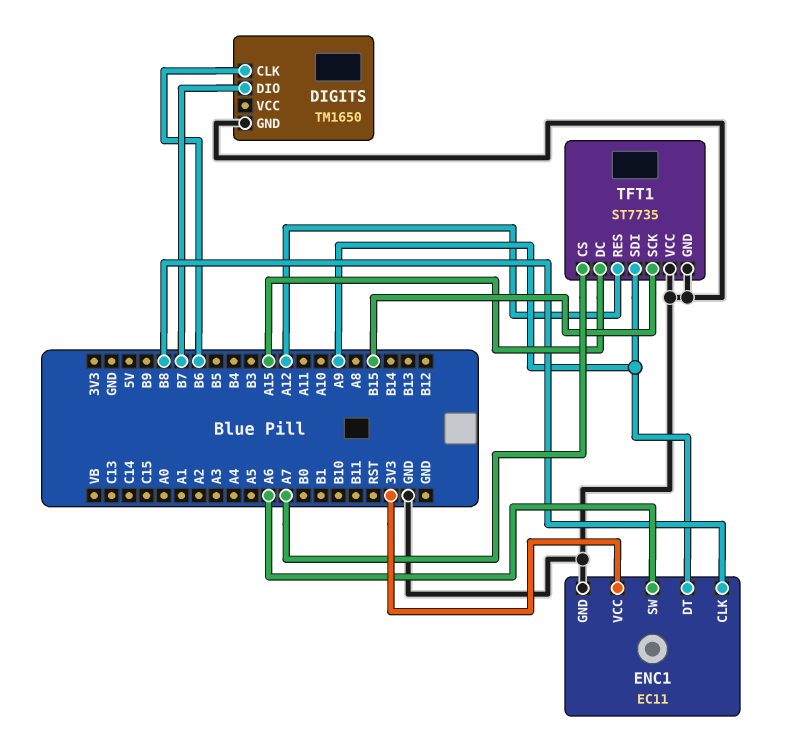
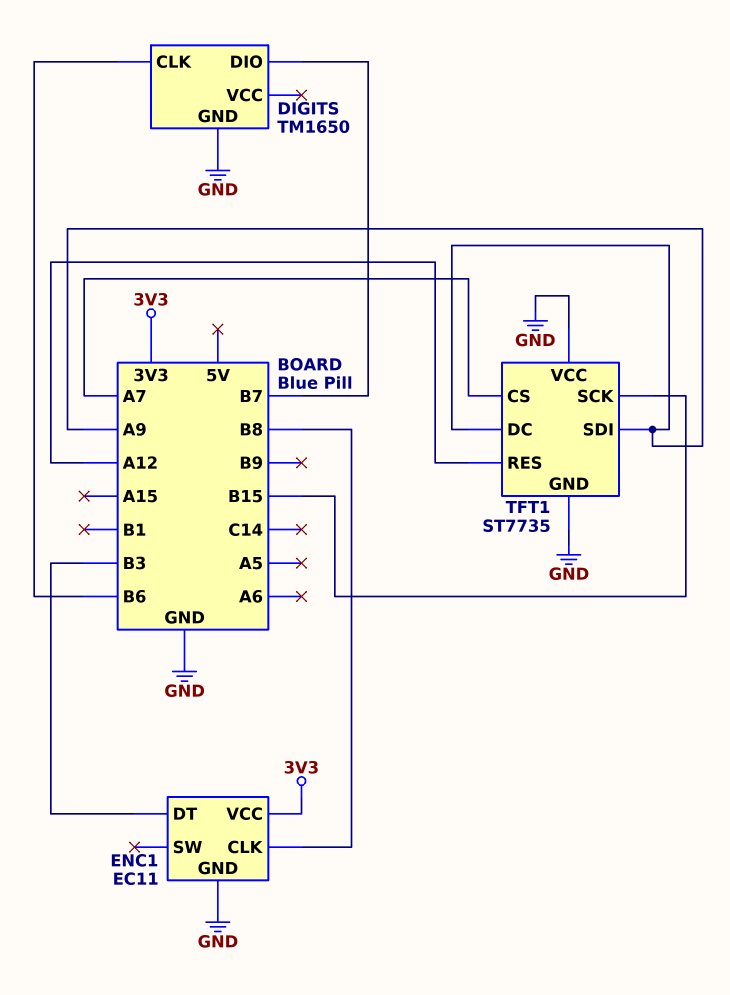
ENC1 pin DT: A9 -> B3
ENC1 pin SW: A6 -> none
TFT1 pin DC: A15 -> A9

